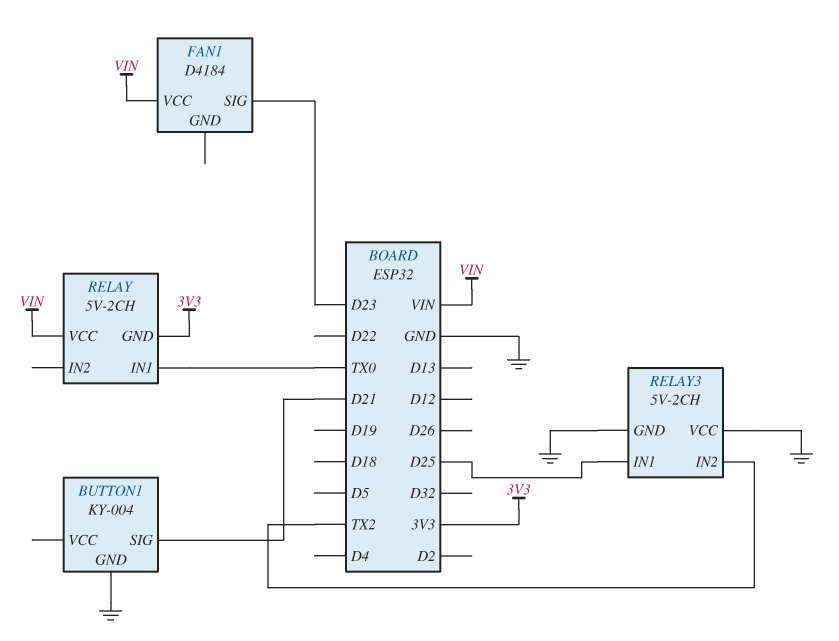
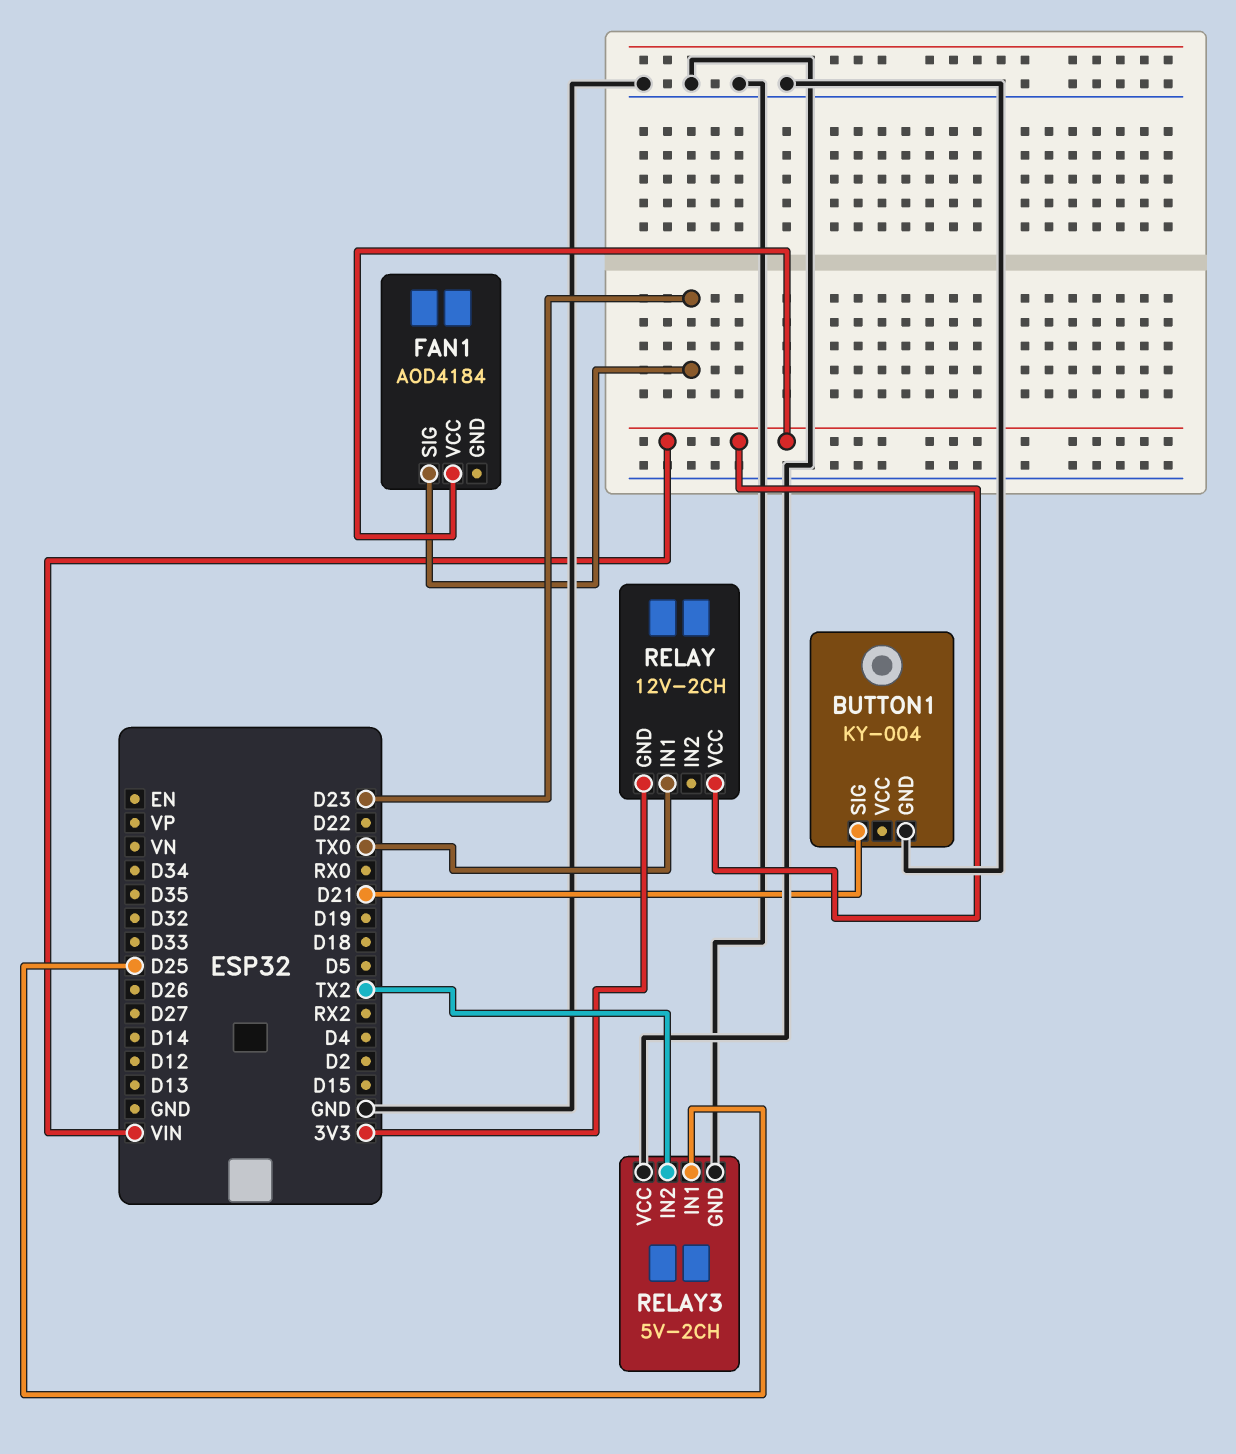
FAN1: D4184 -> AOD4184
RELAY: 5V-2CH -> 12V-2CH

